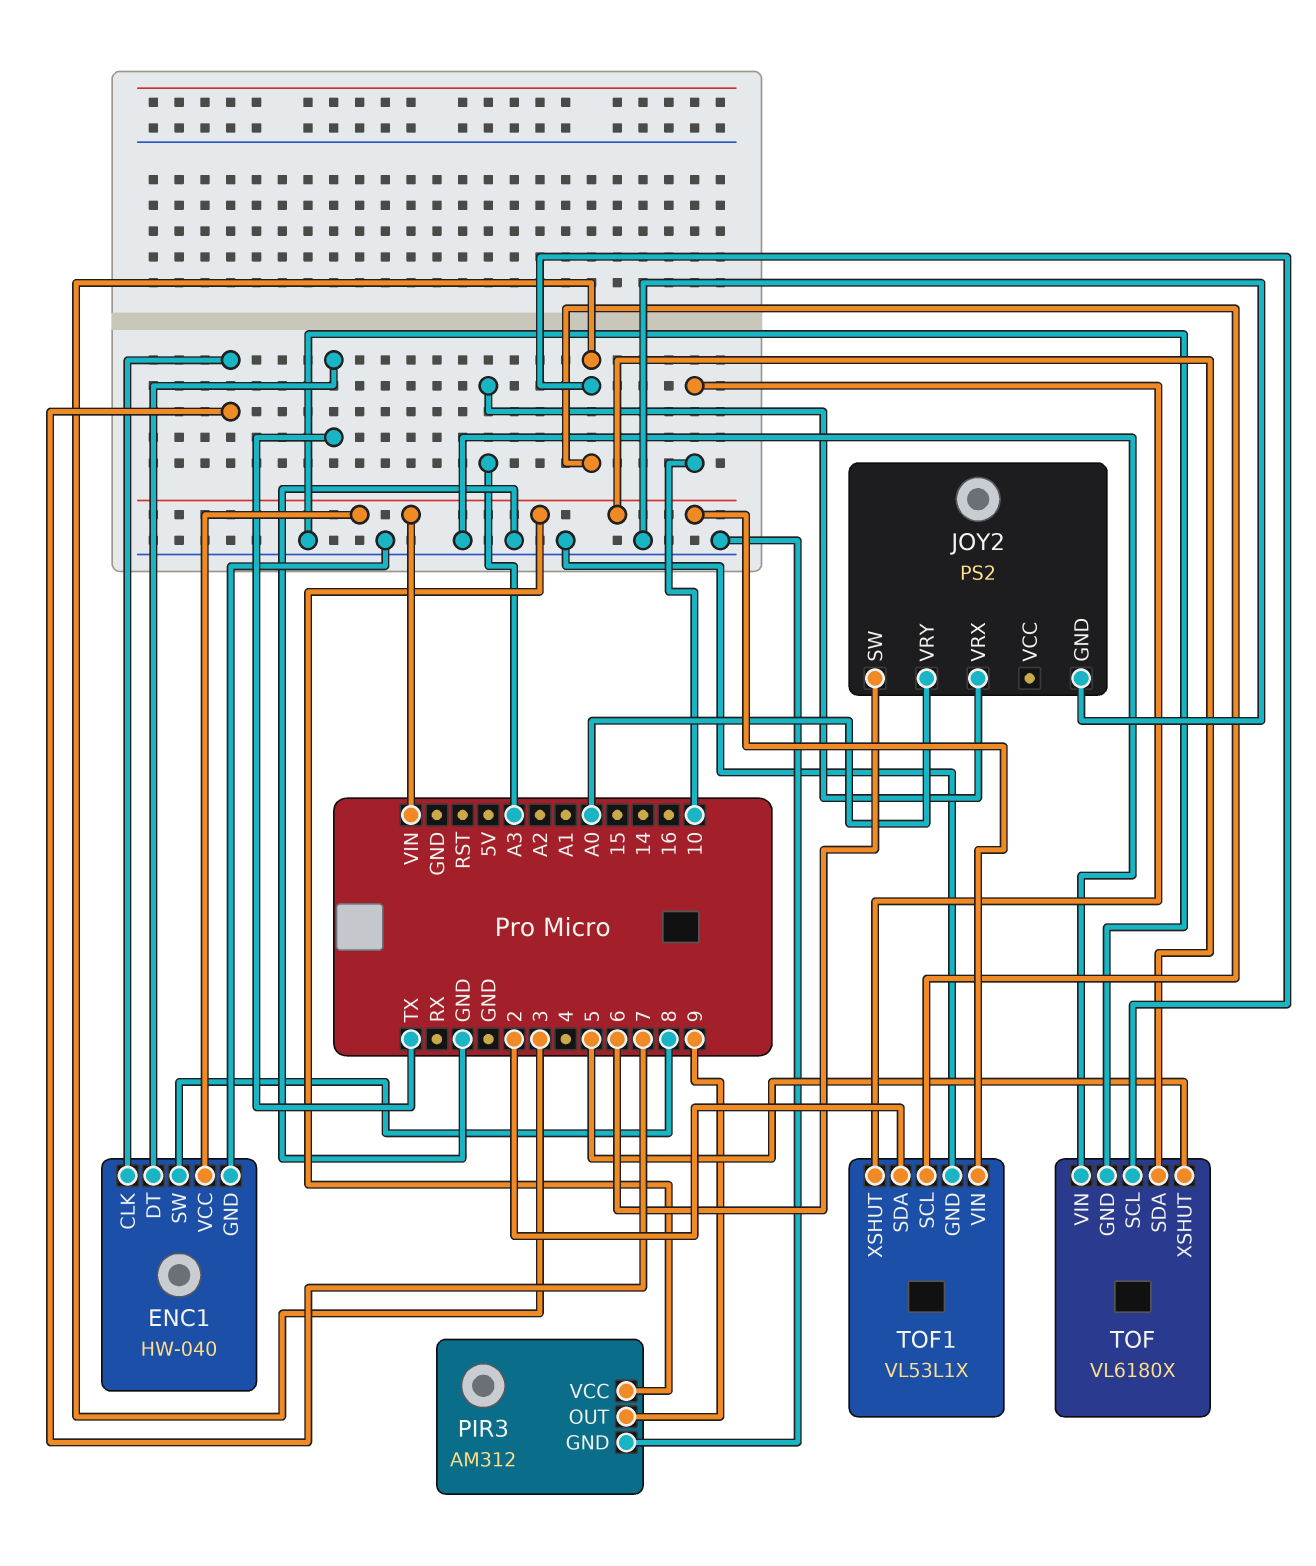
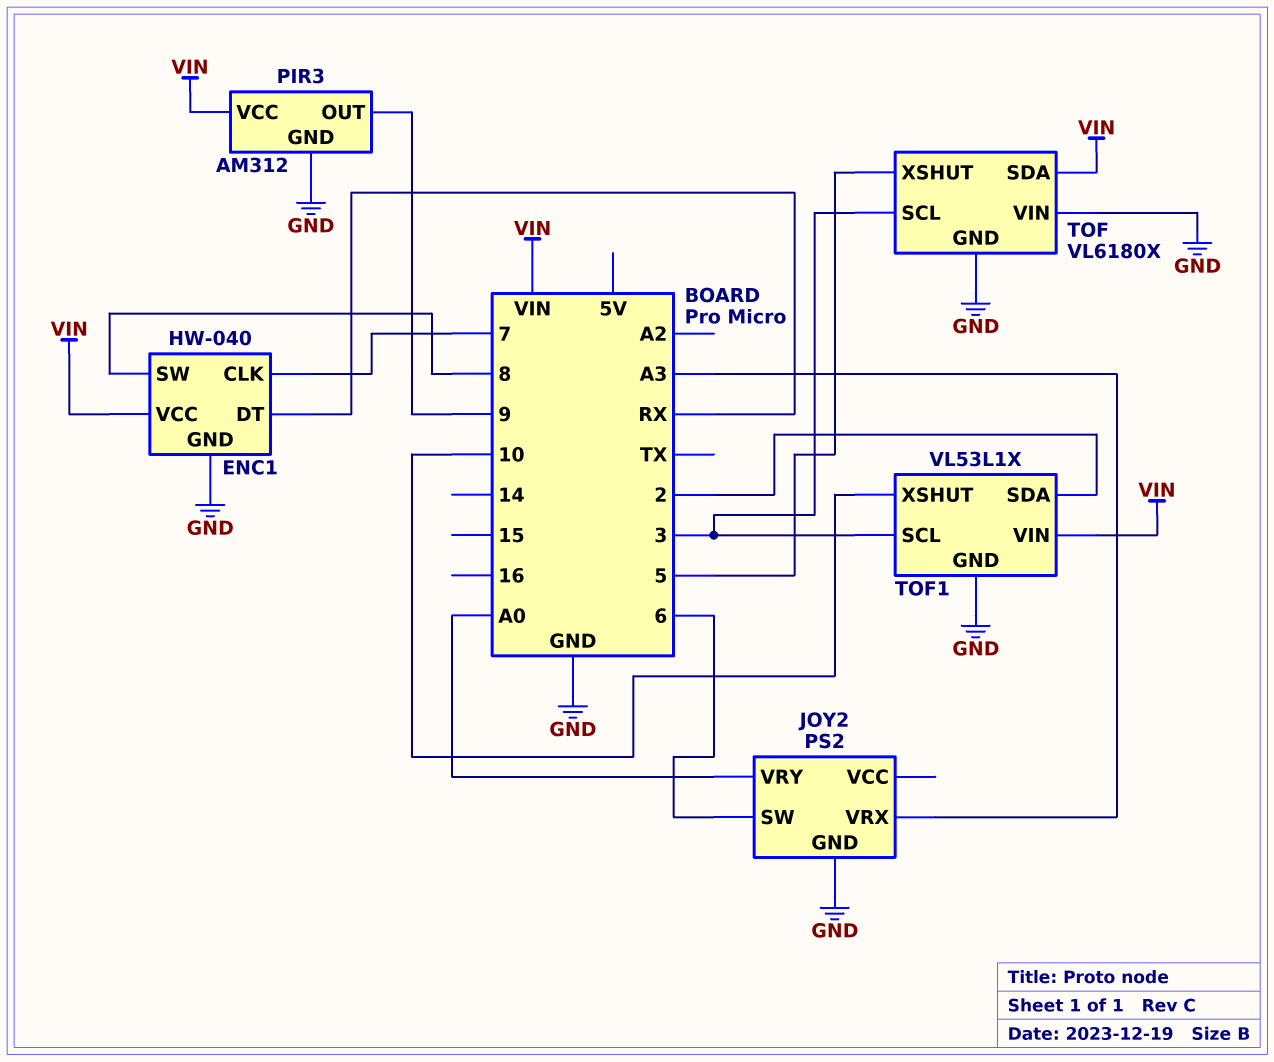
ENC1 pin DT: TX -> RX

